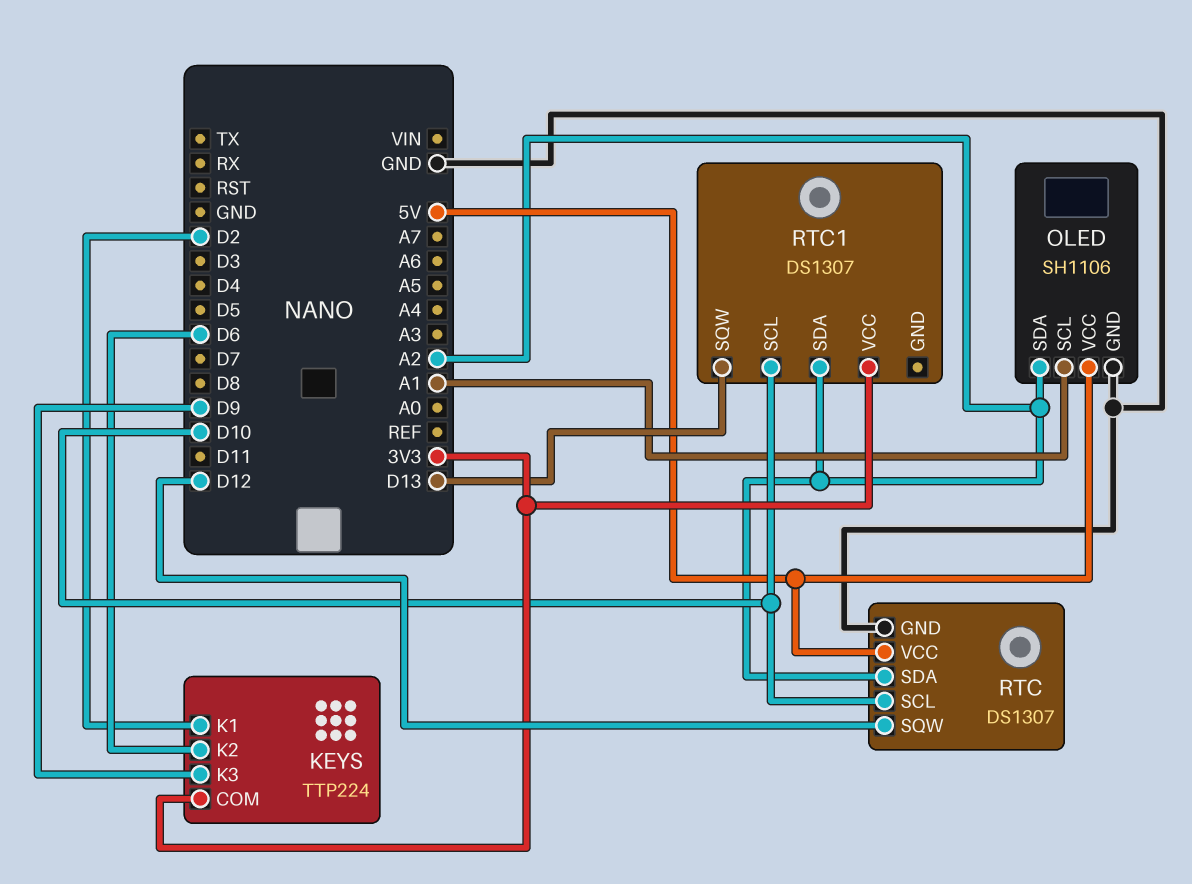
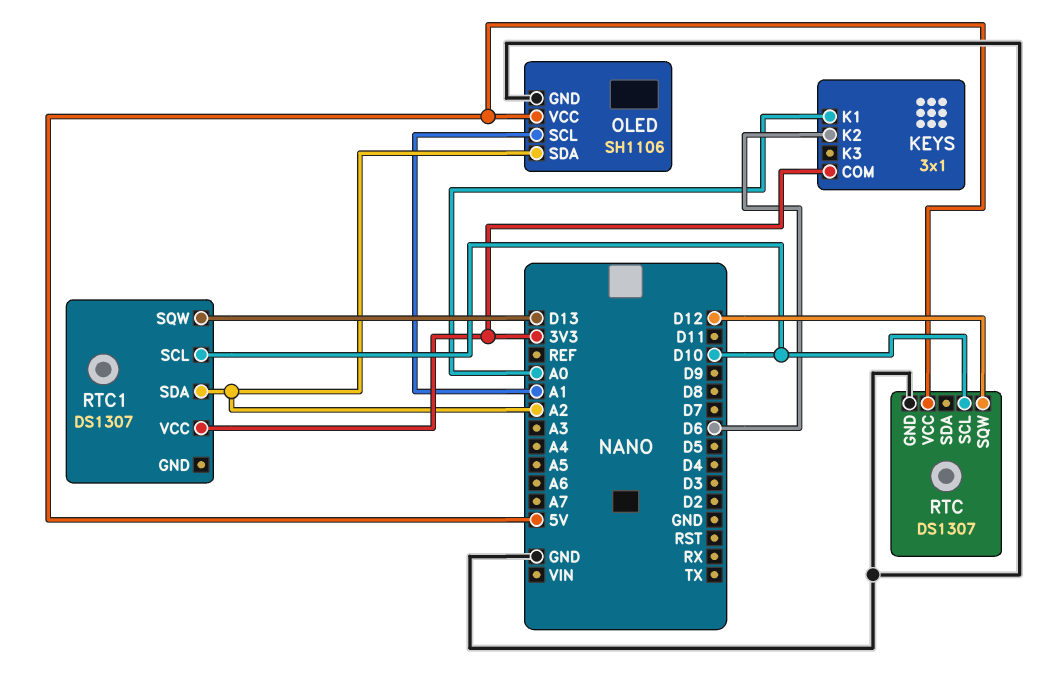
KEYS: TTP224 -> 3x1
KEYS pin K1: D2 -> A0
KEYS pin K3: D9 -> none
RTC pin SDA: A2 -> none

